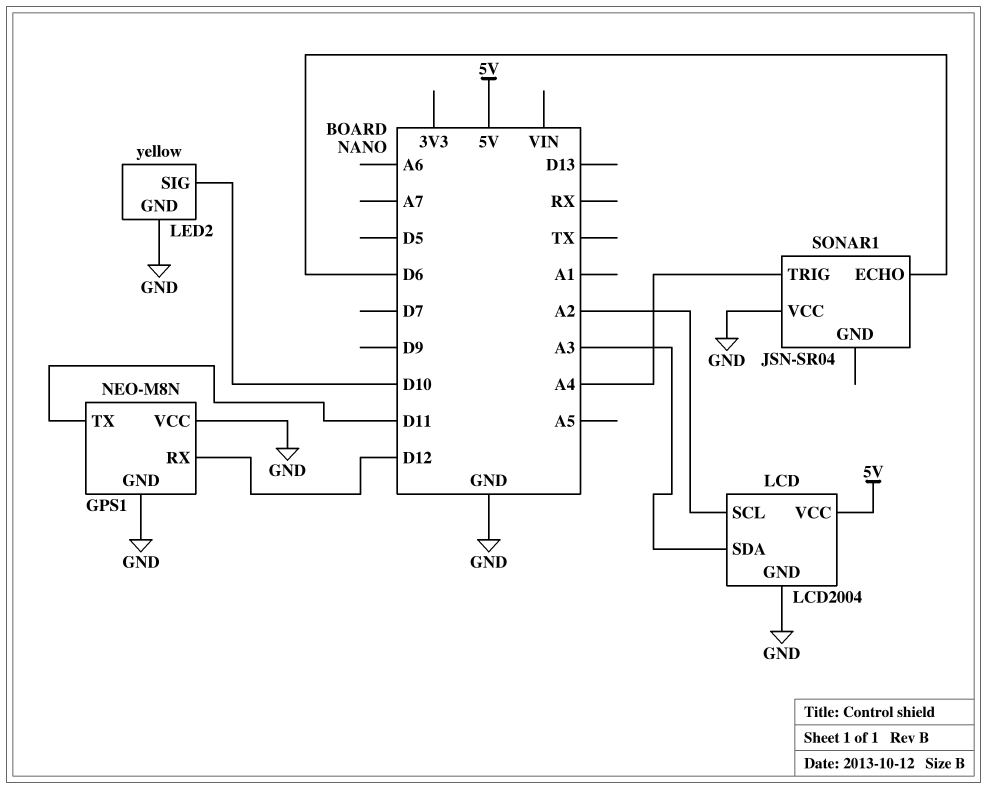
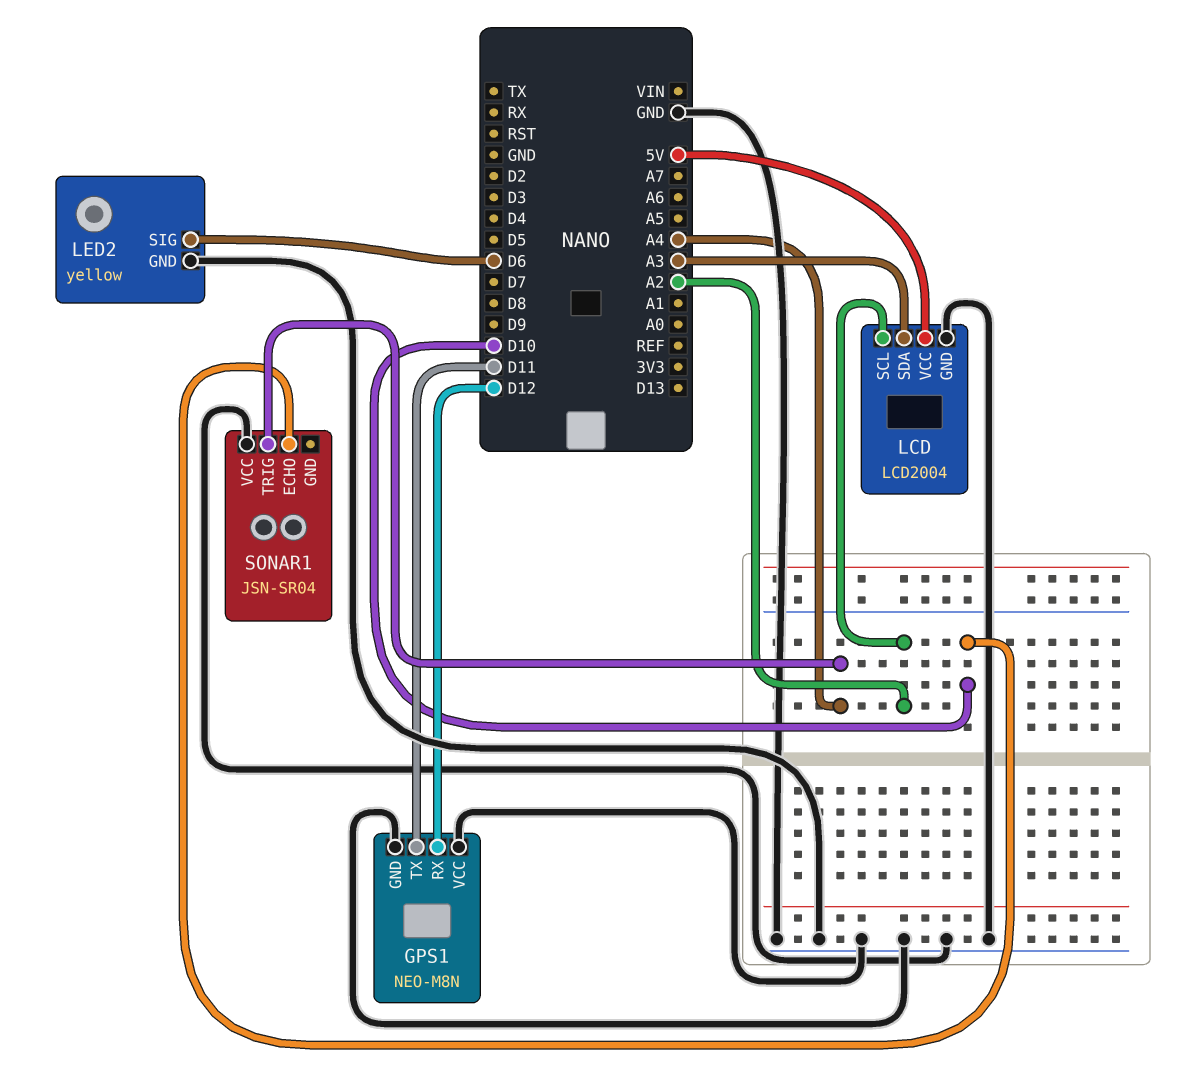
LED2 pin SIG: D10 -> D6
SONAR1 pin ECHO: D6 -> D10

